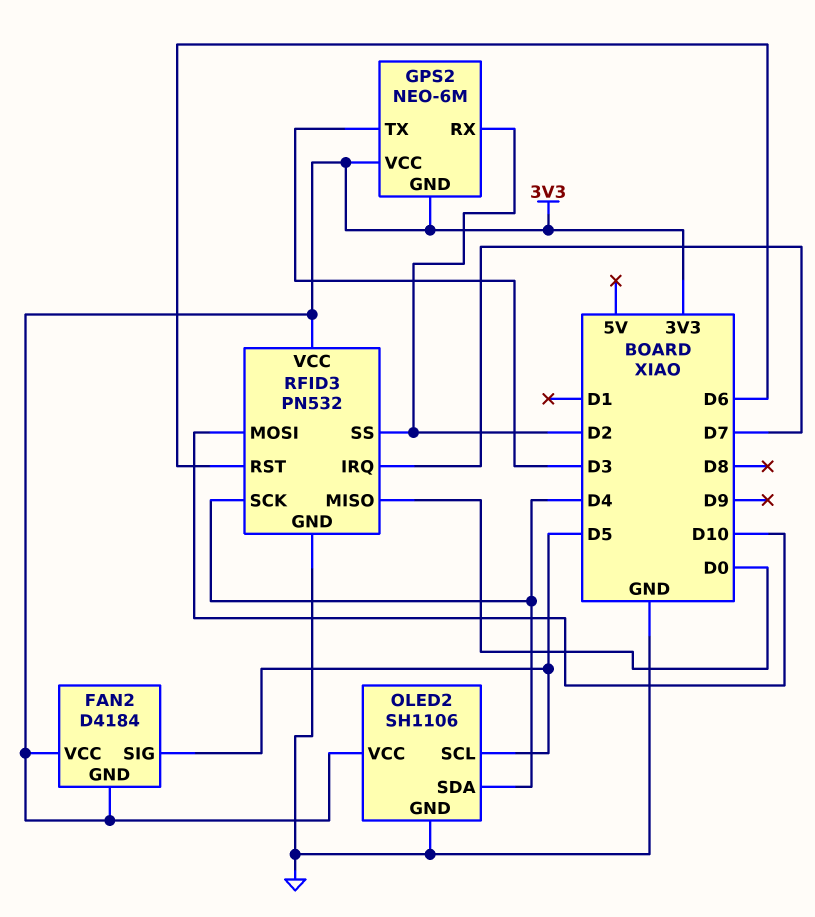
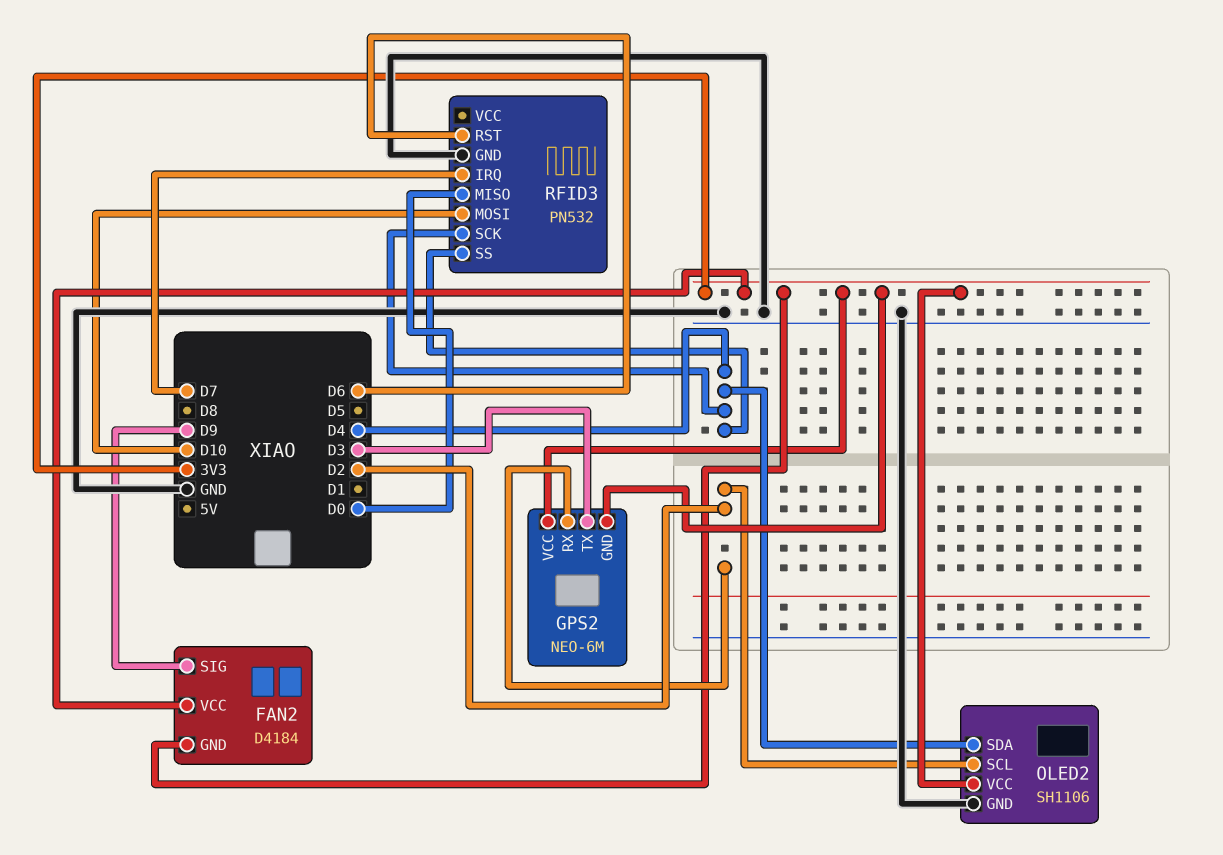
FAN2 pin SIG: D5 -> D9
OLED2 pin SCL: D5 -> D2
RFID3 pin SS: D2 -> D4
RFID3 pin VCC: 3V3 -> none

